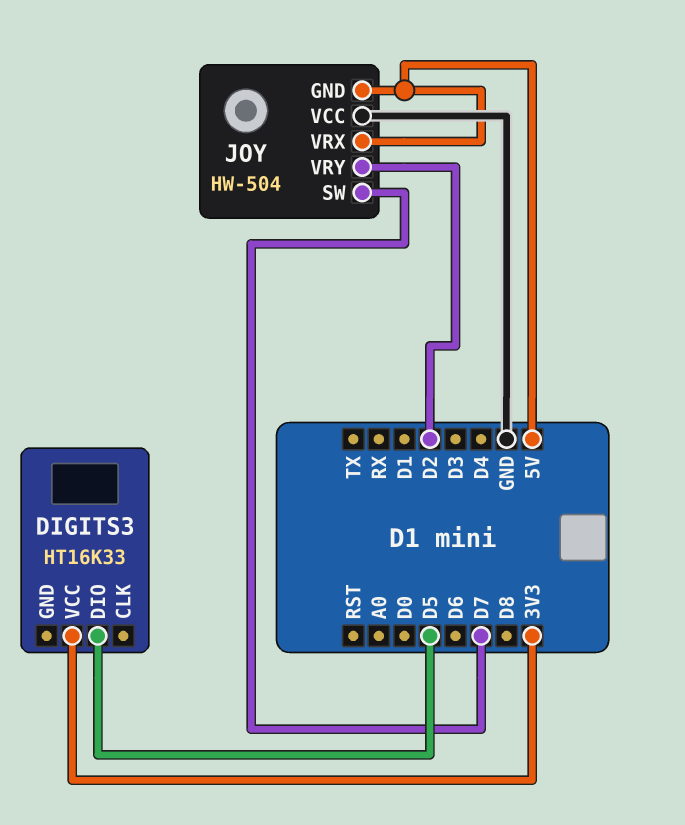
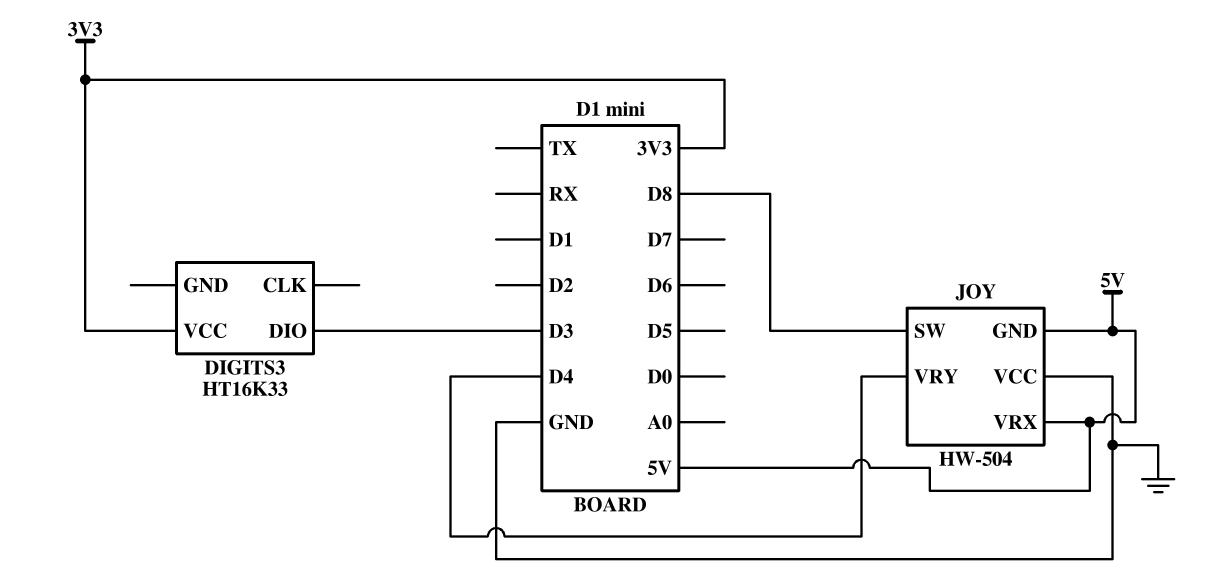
DIGITS3 pin DIO: D5 -> D3
JOY pin SW: D7 -> D8
JOY pin VRY: D2 -> D4

